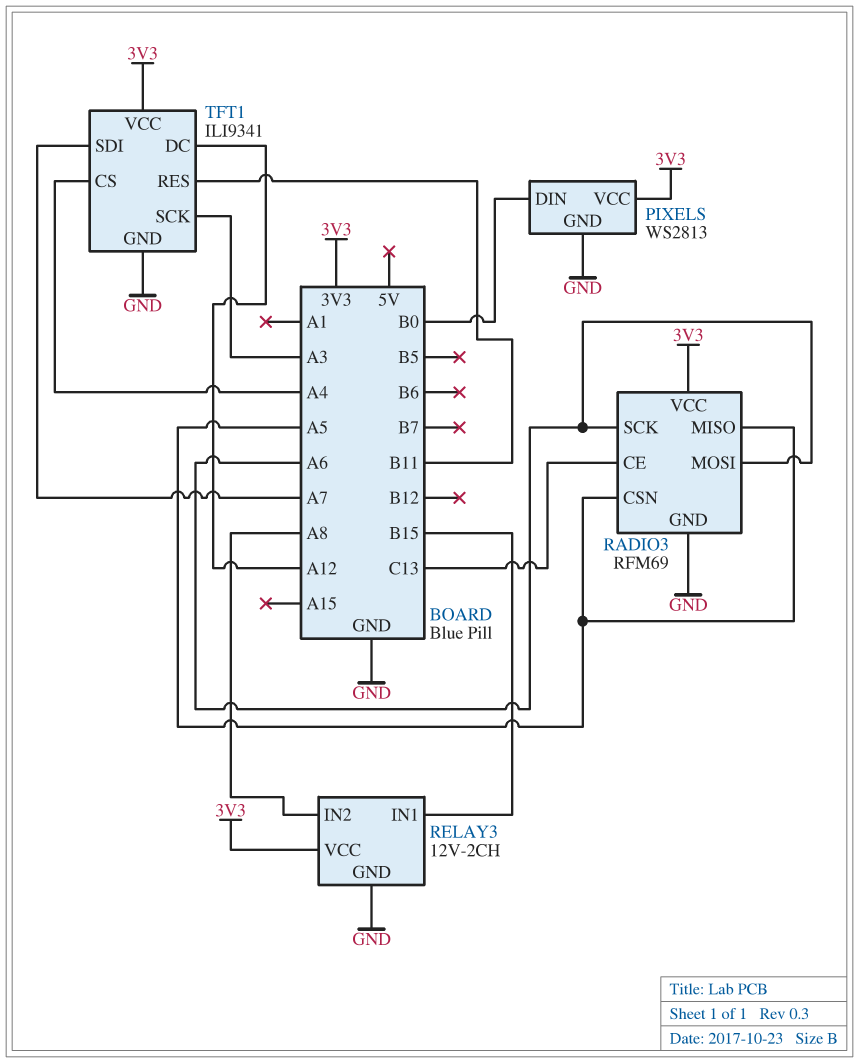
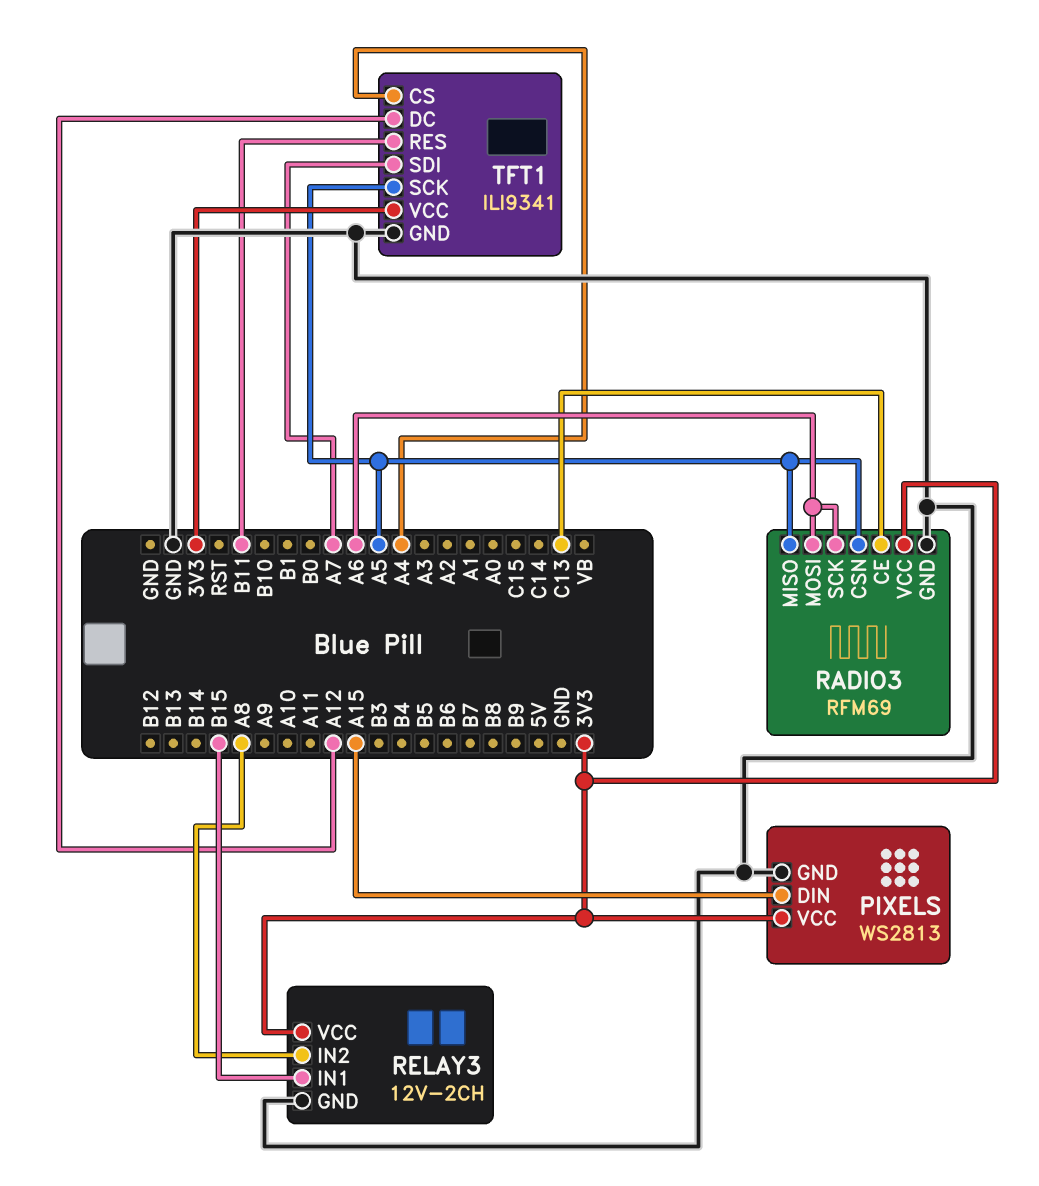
PIXELS pin DIN: B0 -> A15
TFT1 pin SCK: A3 -> A5

